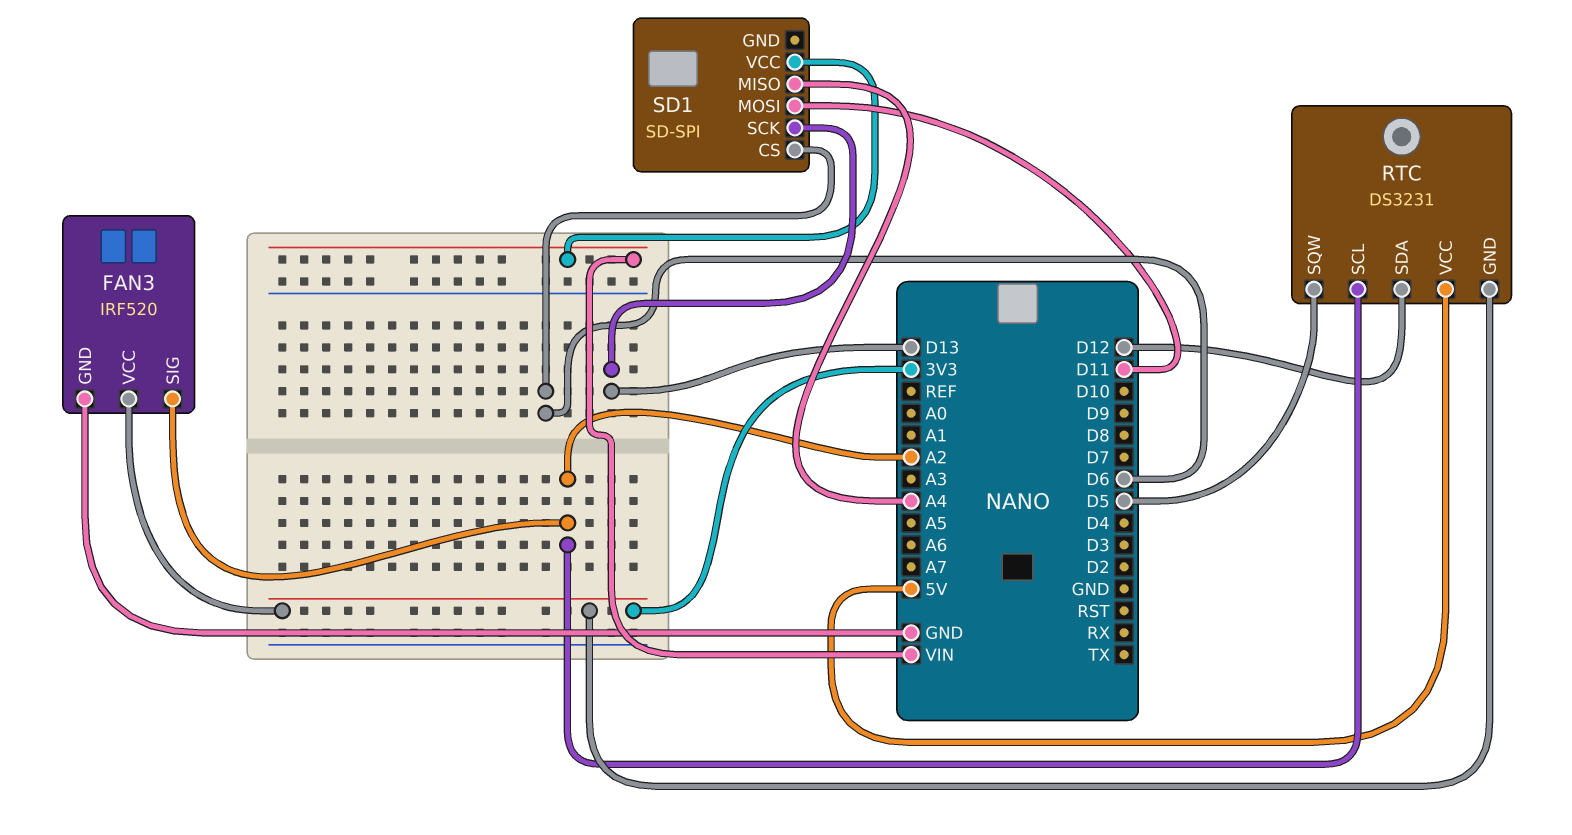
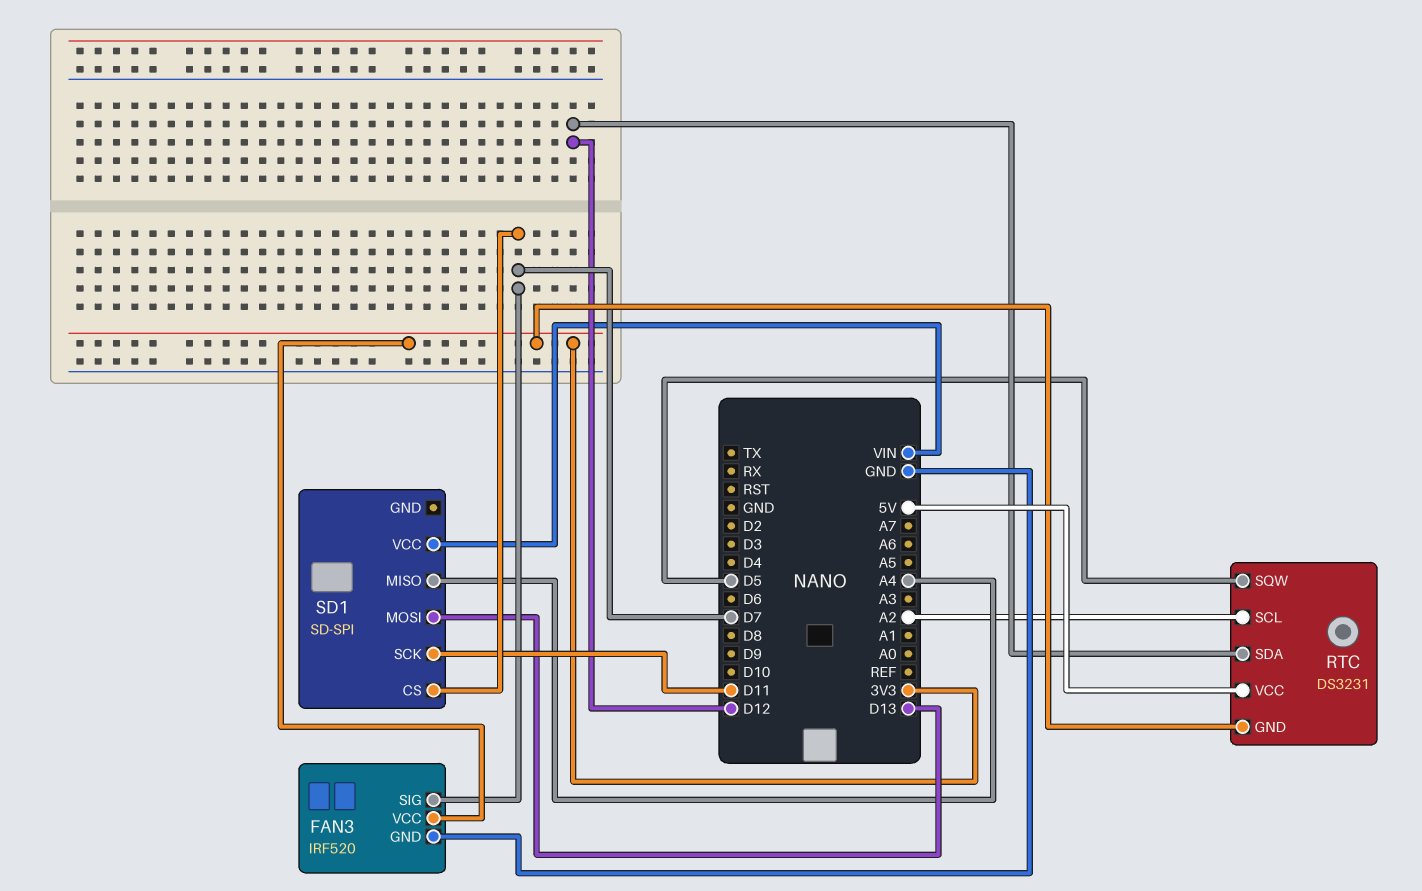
FAN3 pin SIG: A2 -> D7
SD1 pin CS: D6 -> D7
SD1 pin MOSI: D11 -> D13
SD1 pin SCK: D13 -> D11

